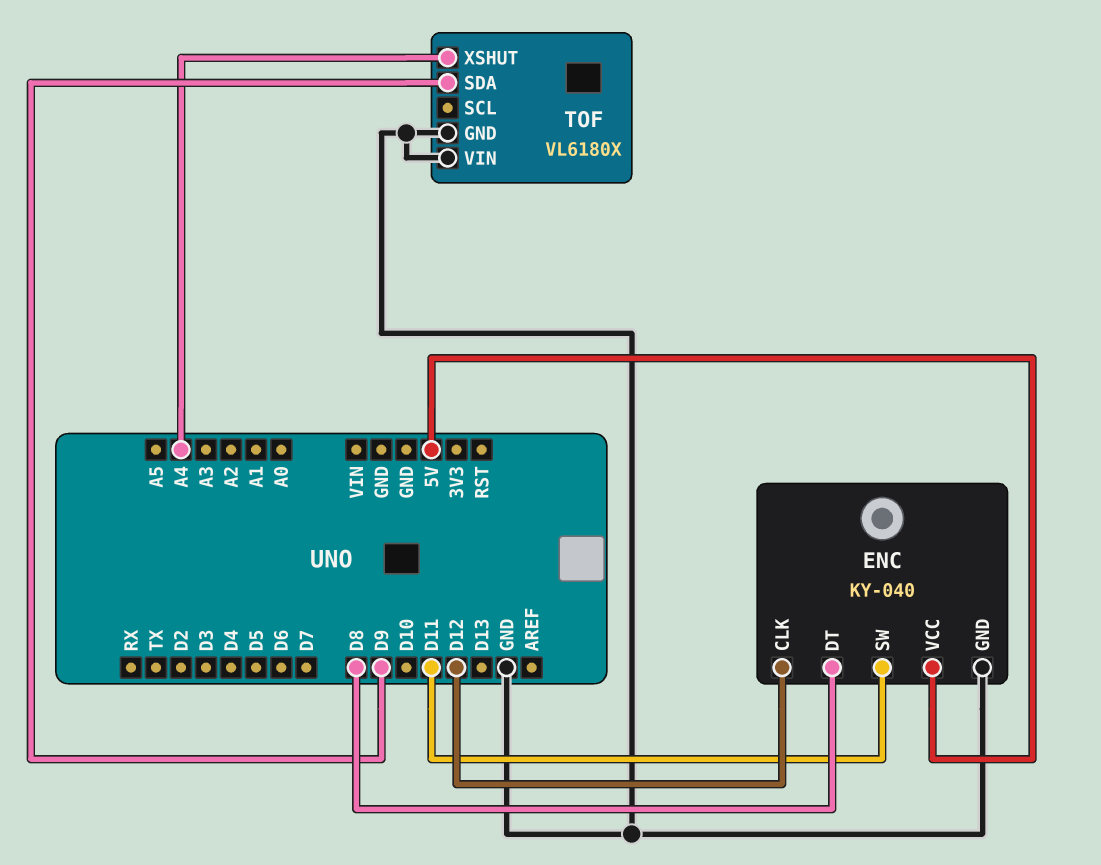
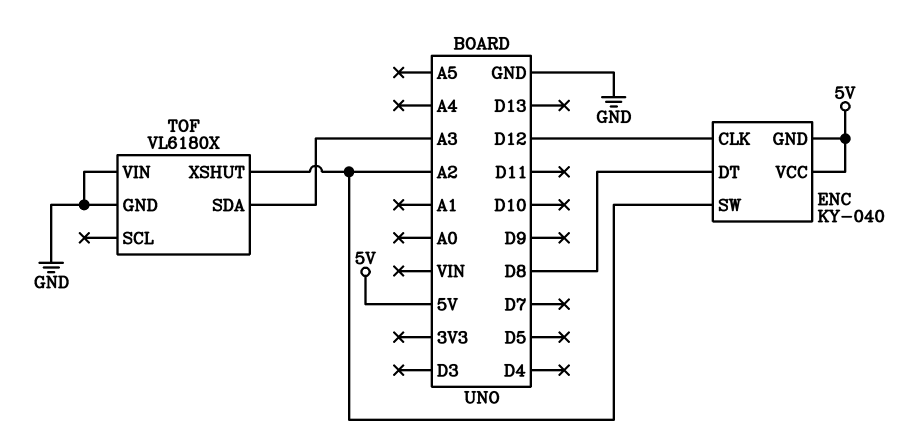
ENC pin GND: GND -> 5V
ENC pin SW: D11 -> A2
TOF pin SDA: D9 -> A3
TOF pin XSHUT: A4 -> A2

